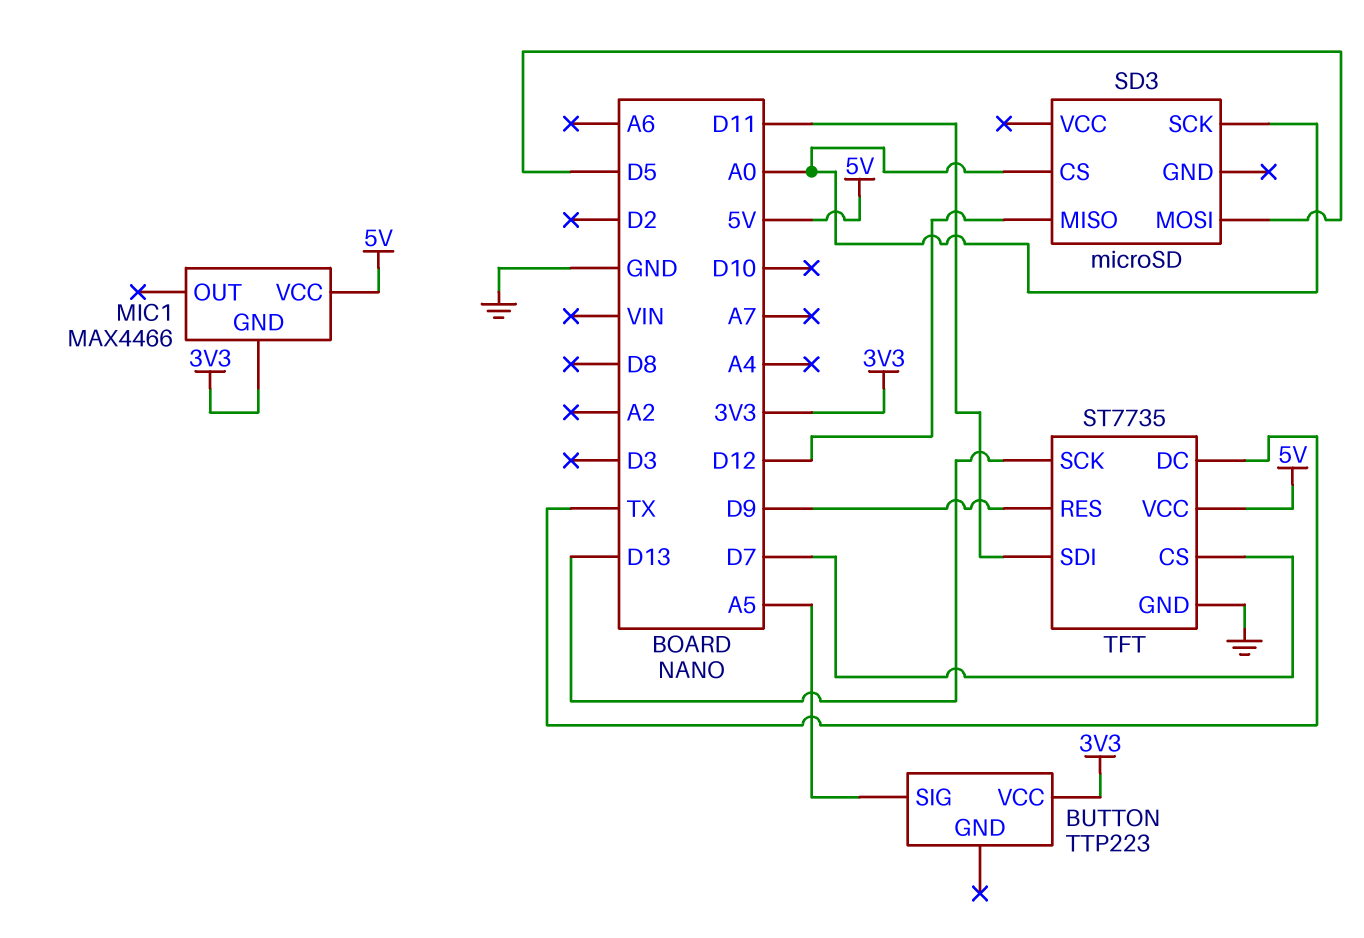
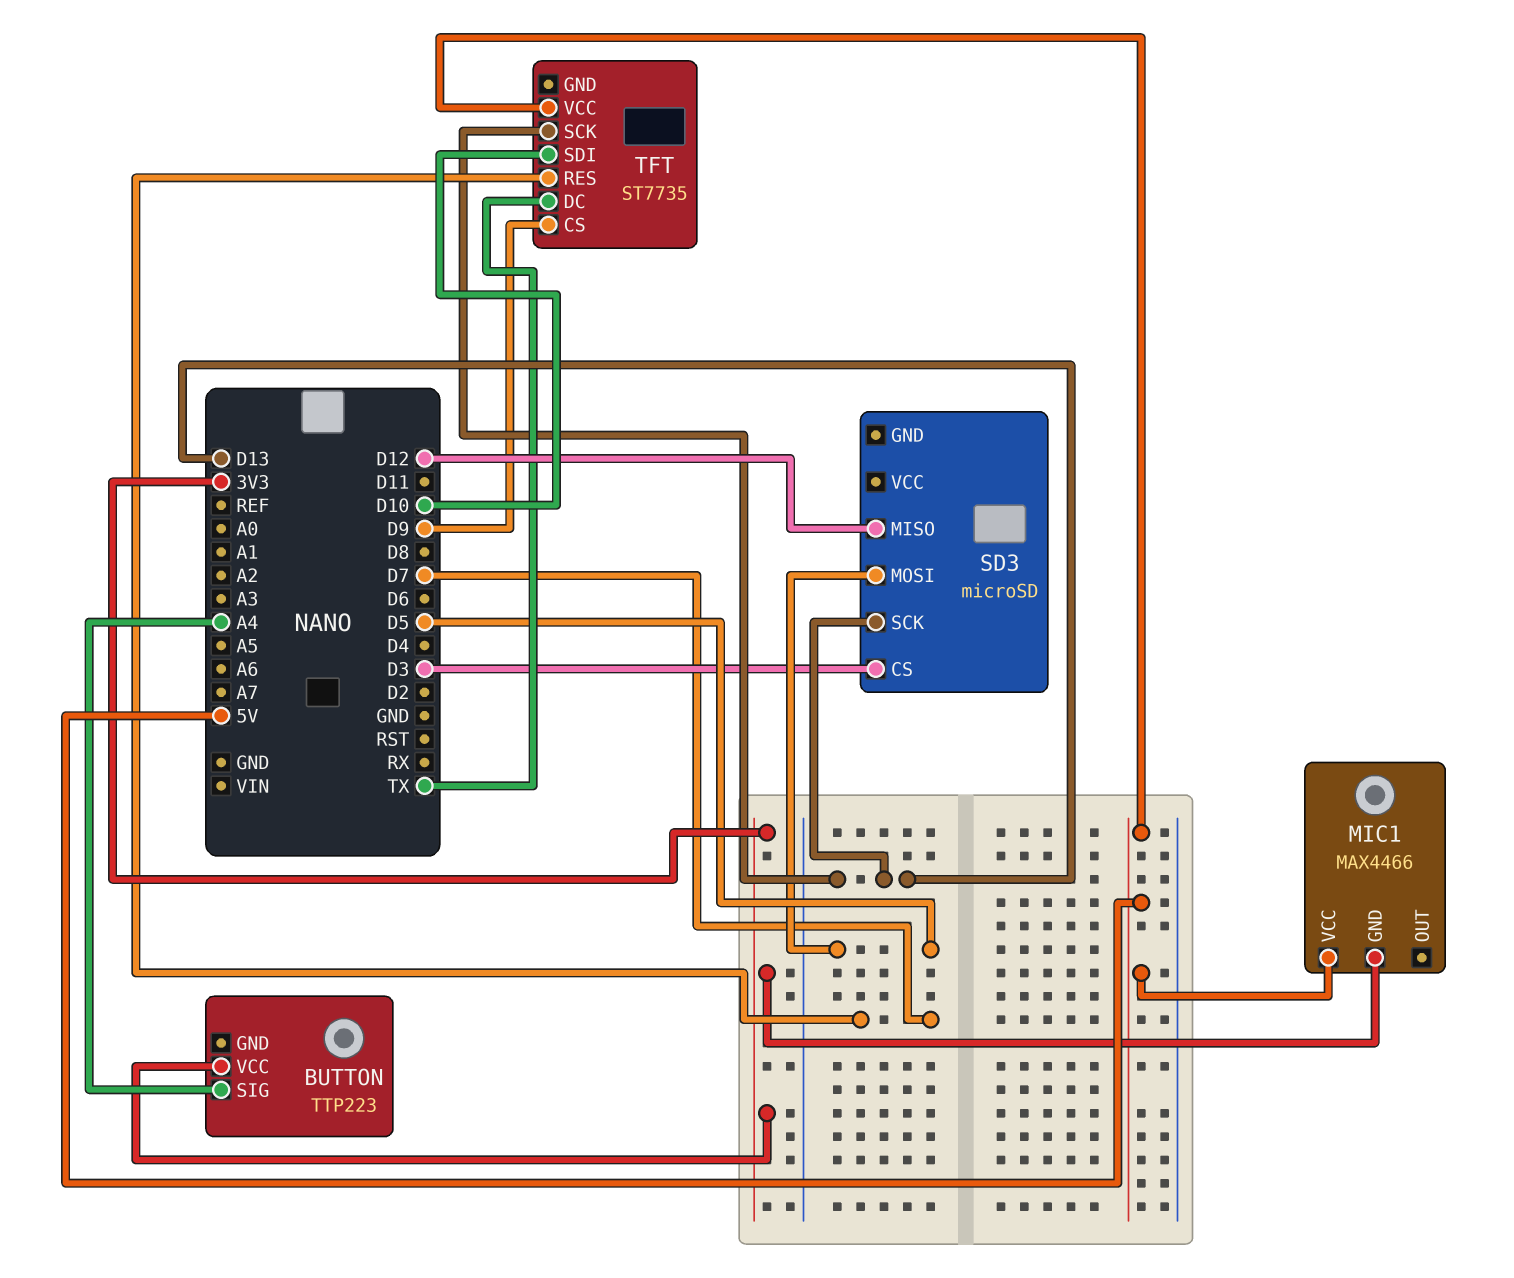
BUTTON pin SIG: A5 -> A4
SD3 pin CS: A0 -> D3
SD3 pin SCK: A0 -> D13
TFT pin CS: D7 -> D9
TFT pin GND: GND -> none
TFT pin RES: D9 -> D7
TFT pin SDI: D11 -> D10

